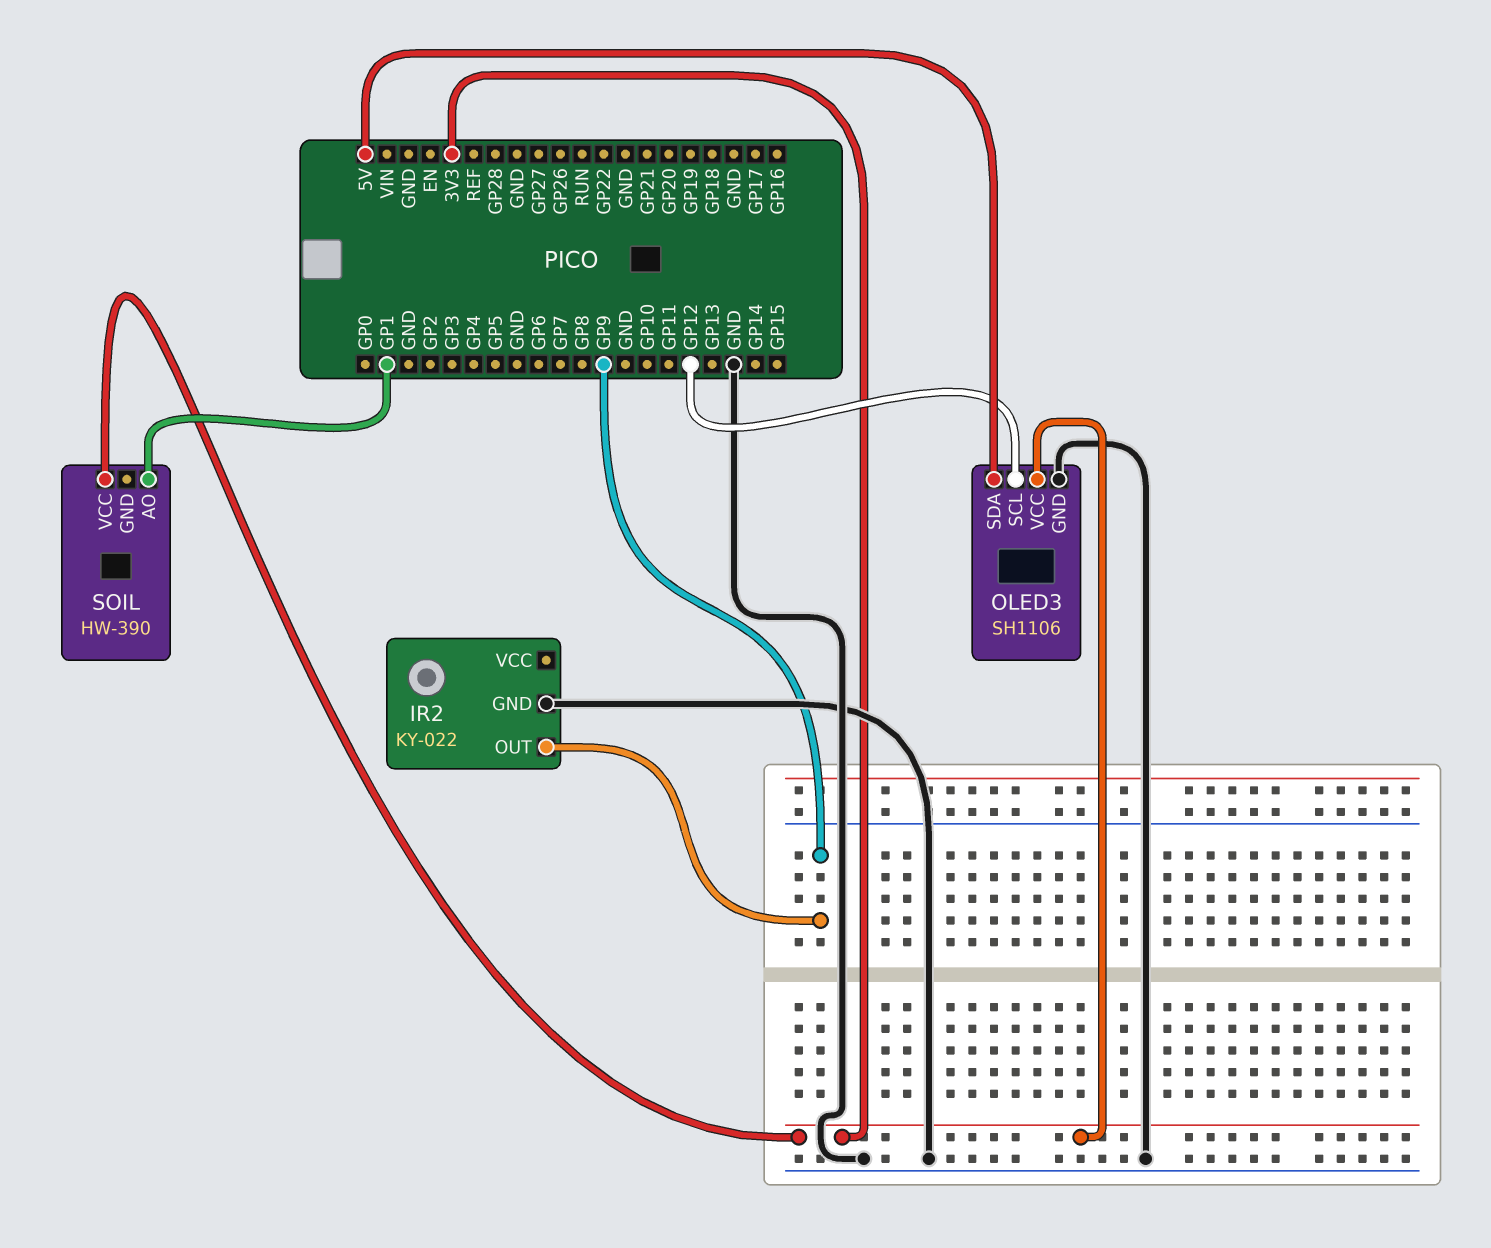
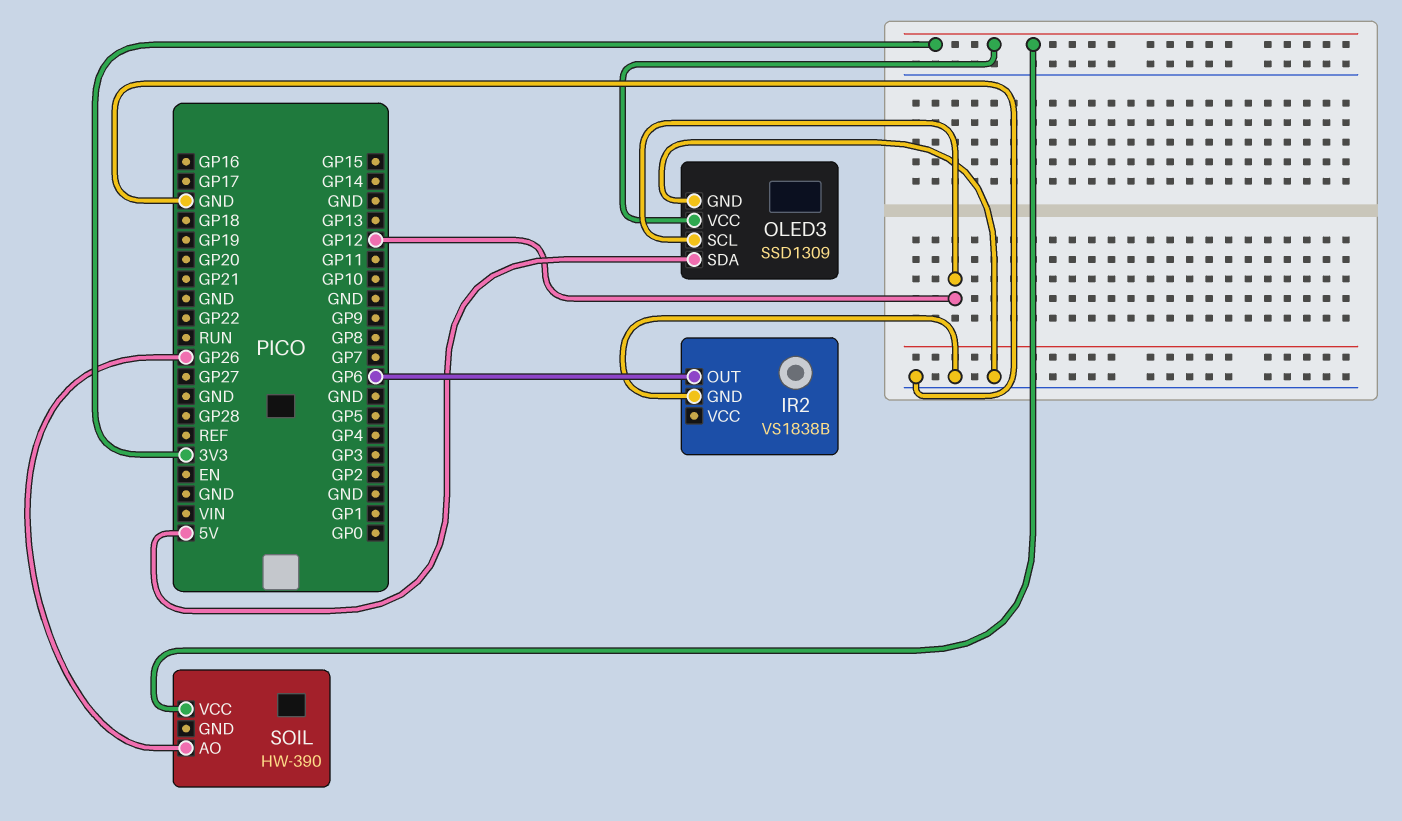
IR2: KY-022 -> VS1838B
IR2 pin OUT: GP9 -> GP6
OLED3: SH1106 -> SSD1309
SOIL pin AO: GP1 -> GP26

